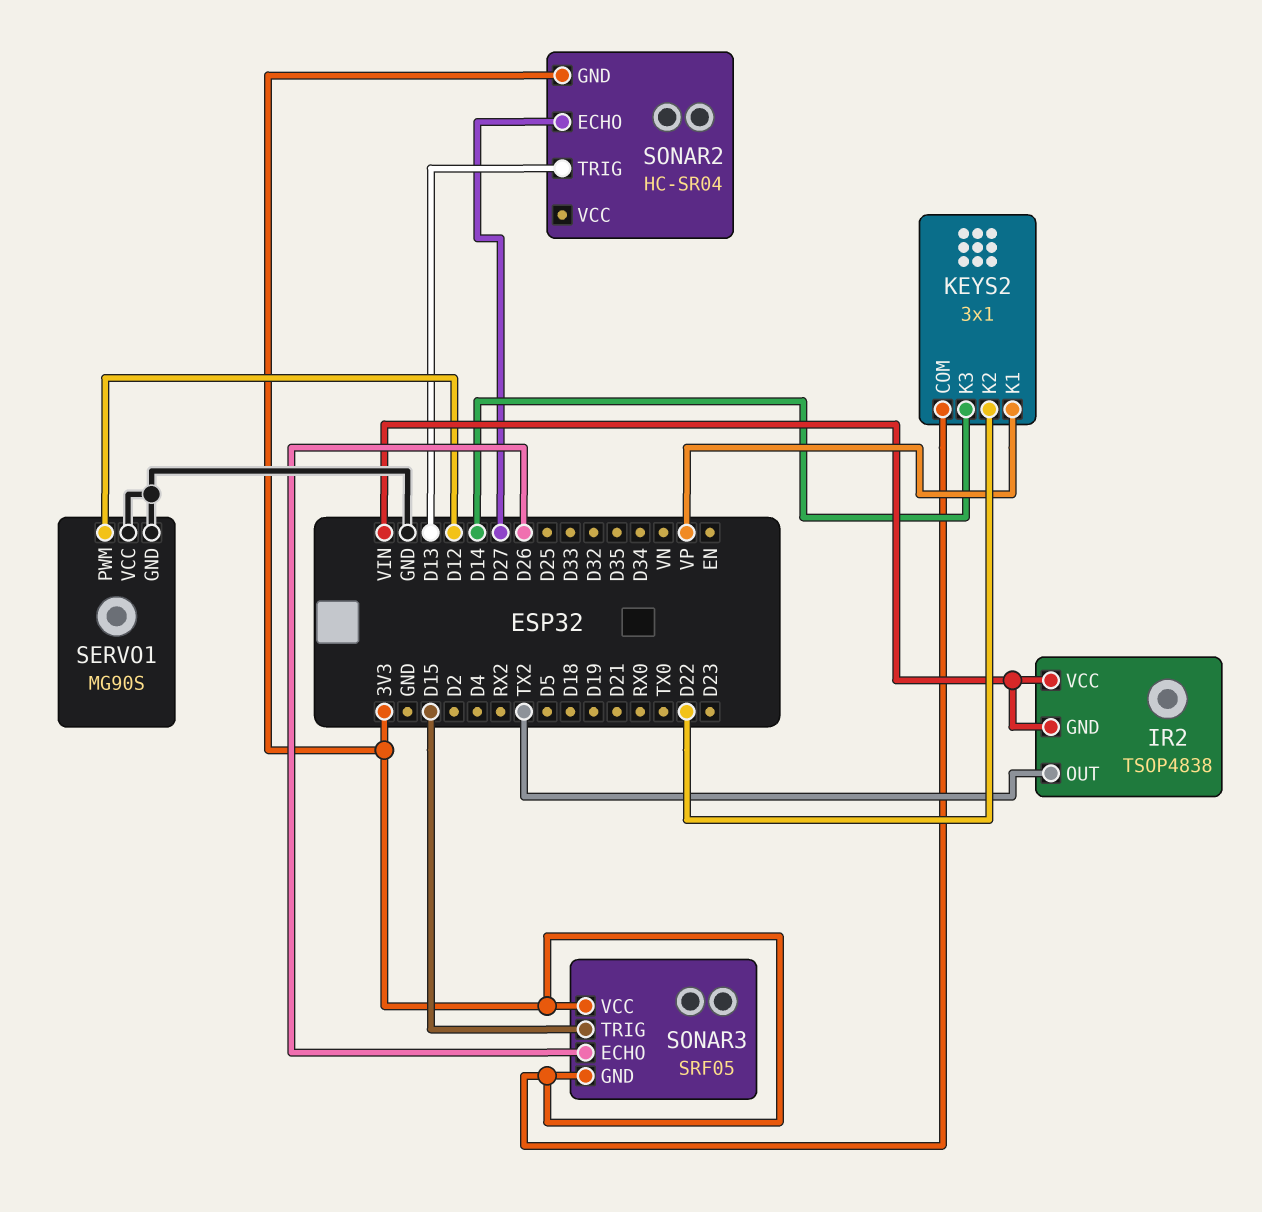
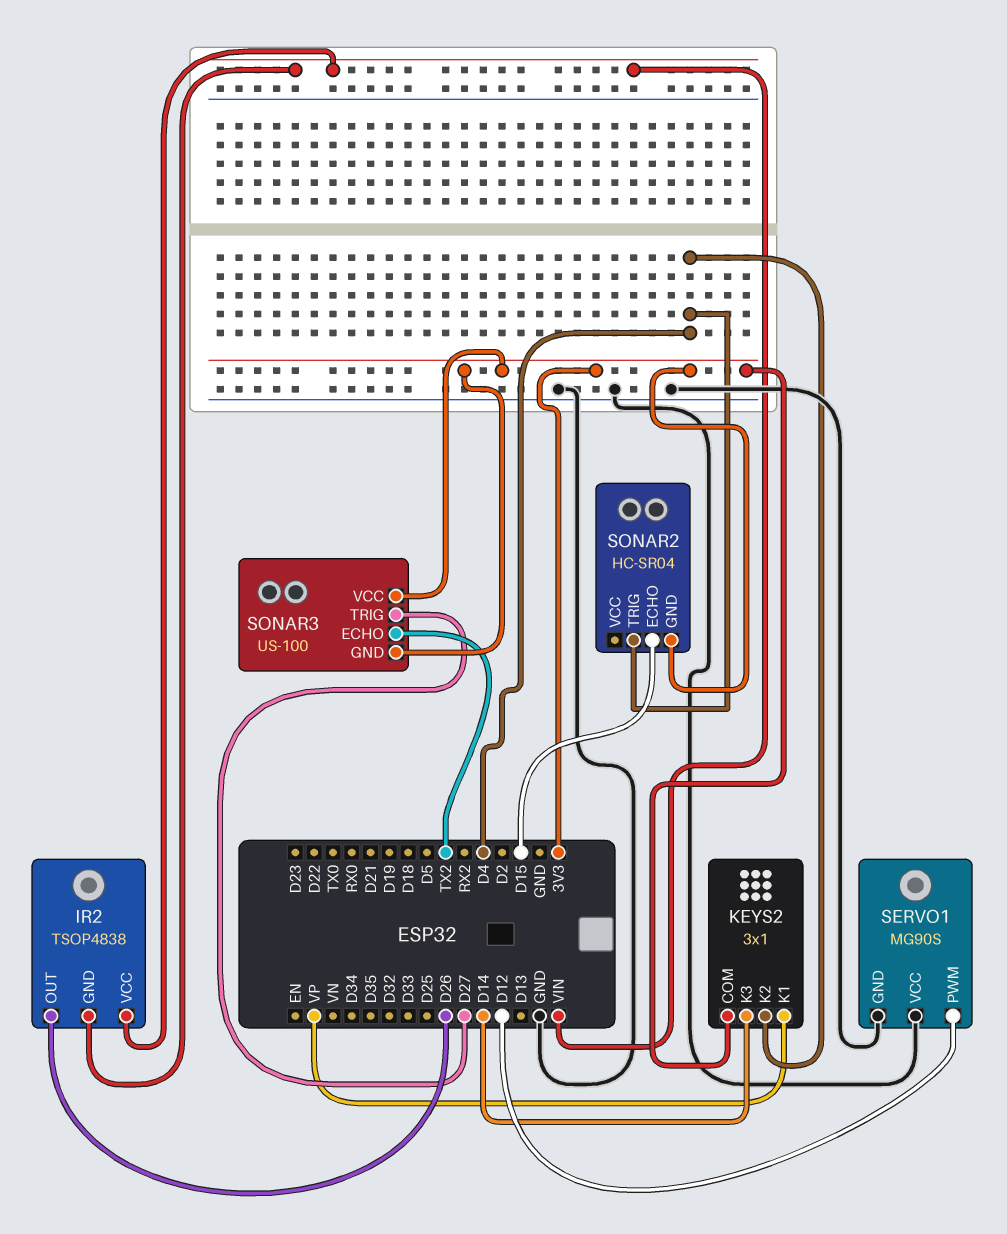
IR2 pin OUT: TX2 -> D26
KEYS2 pin K2: D22 -> D4
SONAR2 pin ECHO: D27 -> D15
SONAR2 pin TRIG: D13 -> D4
SONAR3: SRF05 -> US-100
SONAR3 pin ECHO: D26 -> TX2
SONAR3 pin TRIG: D15 -> D27

